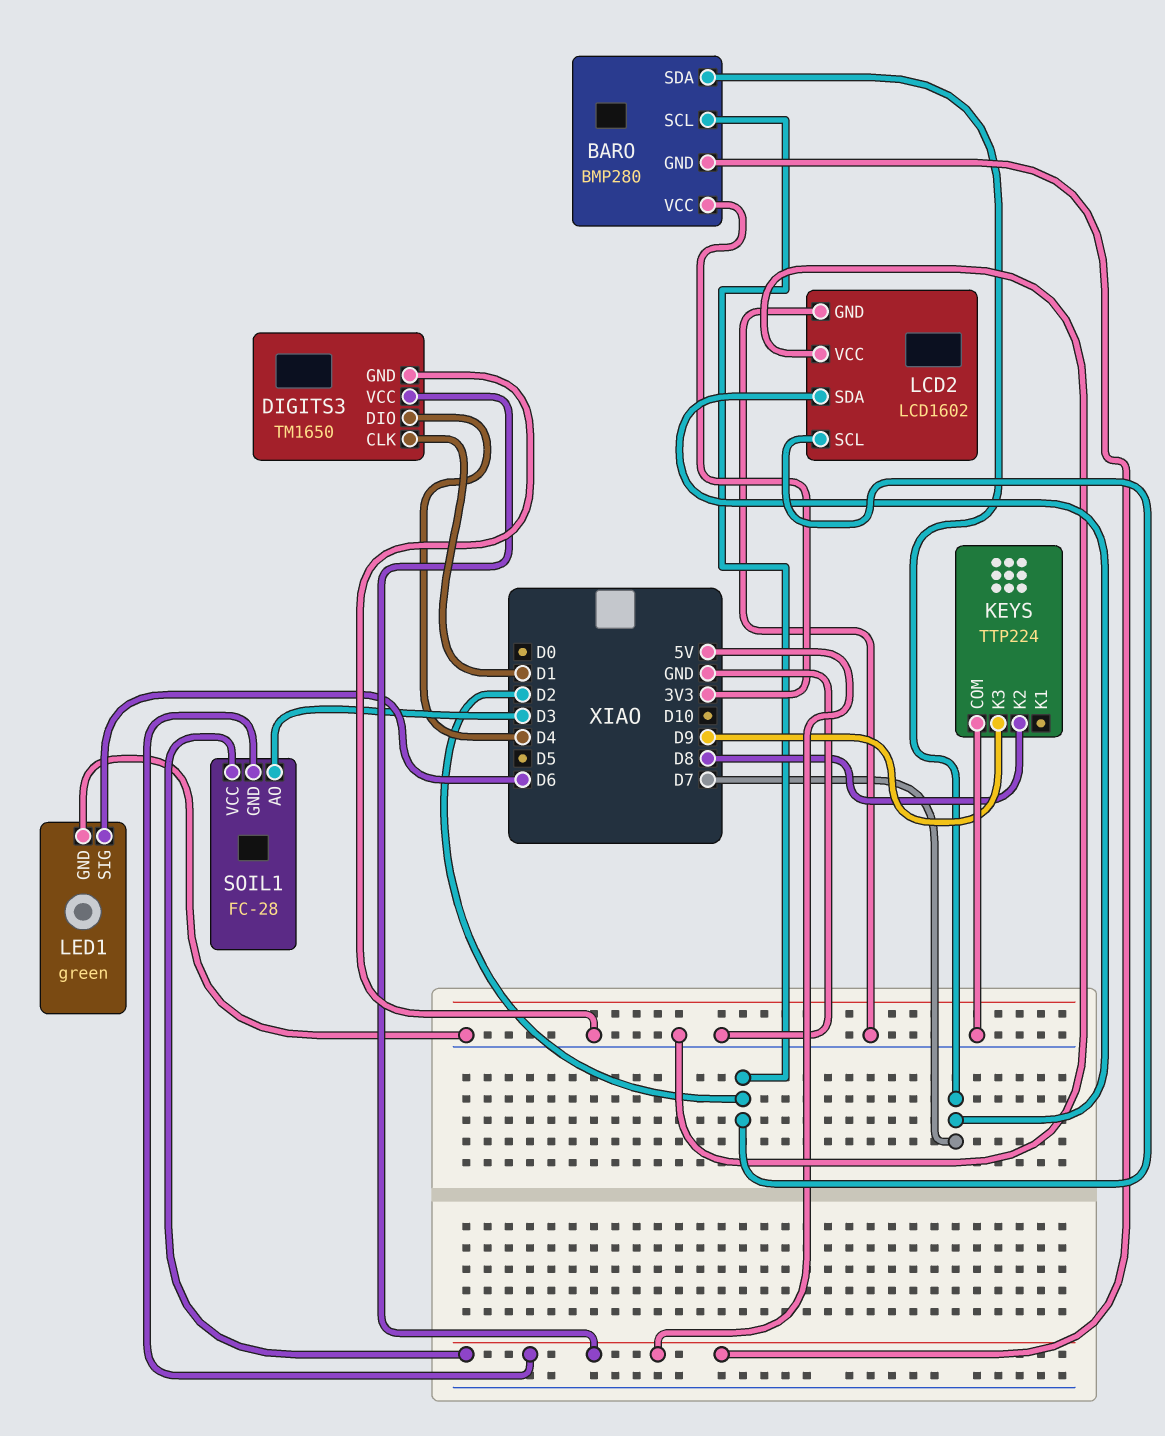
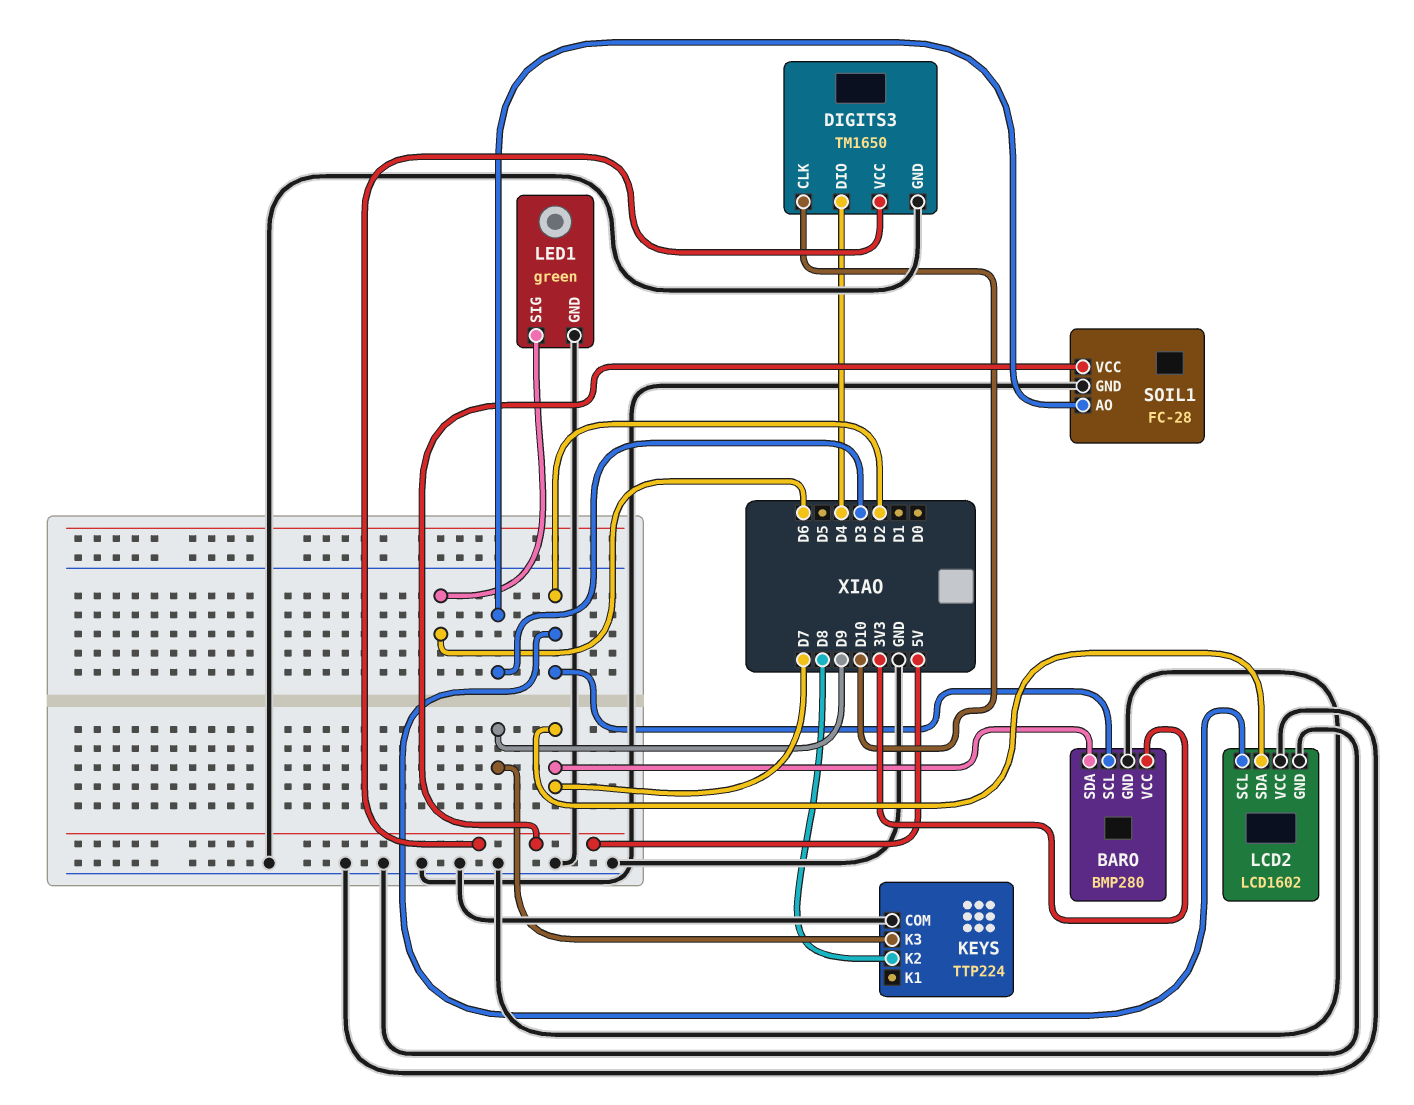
BARO pin GND: 5V -> GND
DIGITS3 pin CLK: D1 -> D10
SOIL1 pin GND: 5V -> GND

